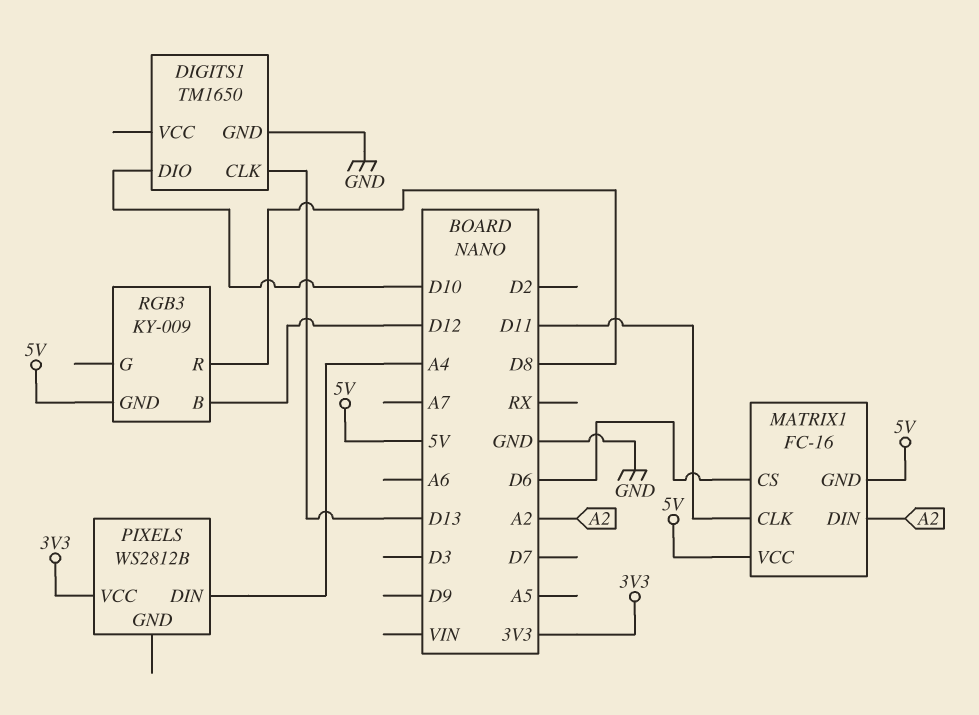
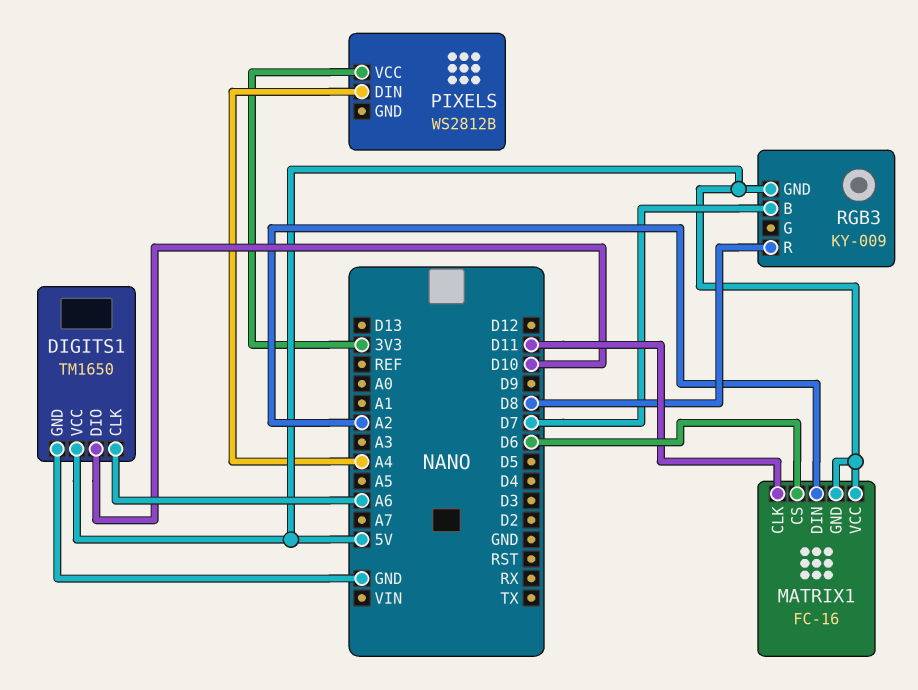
DIGITS1 pin CLK: D13 -> A6
DIGITS1 pin VCC: none -> 5V
RGB3 pin B: D12 -> D7

